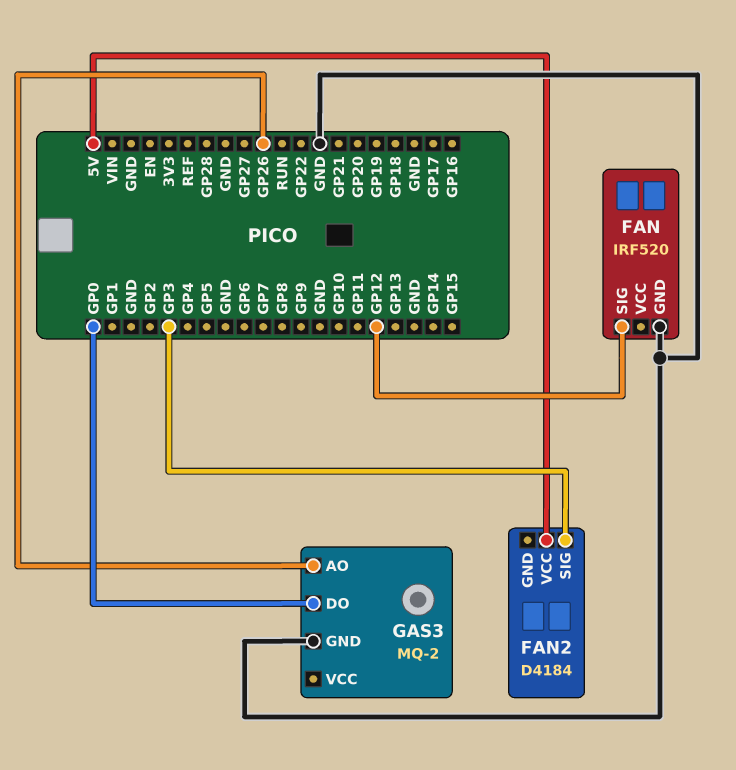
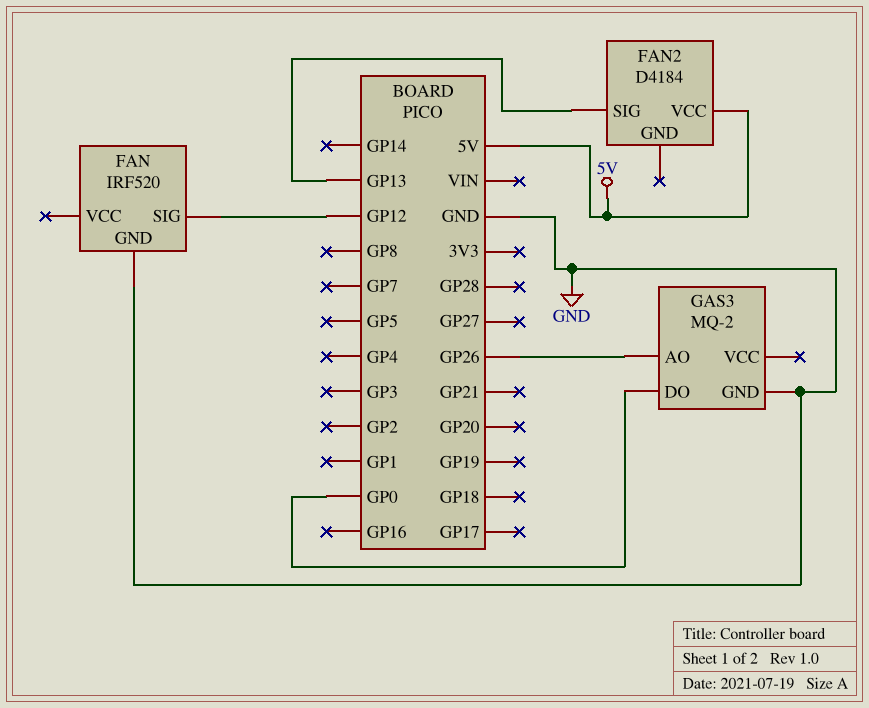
FAN2 pin SIG: GP3 -> GP13

